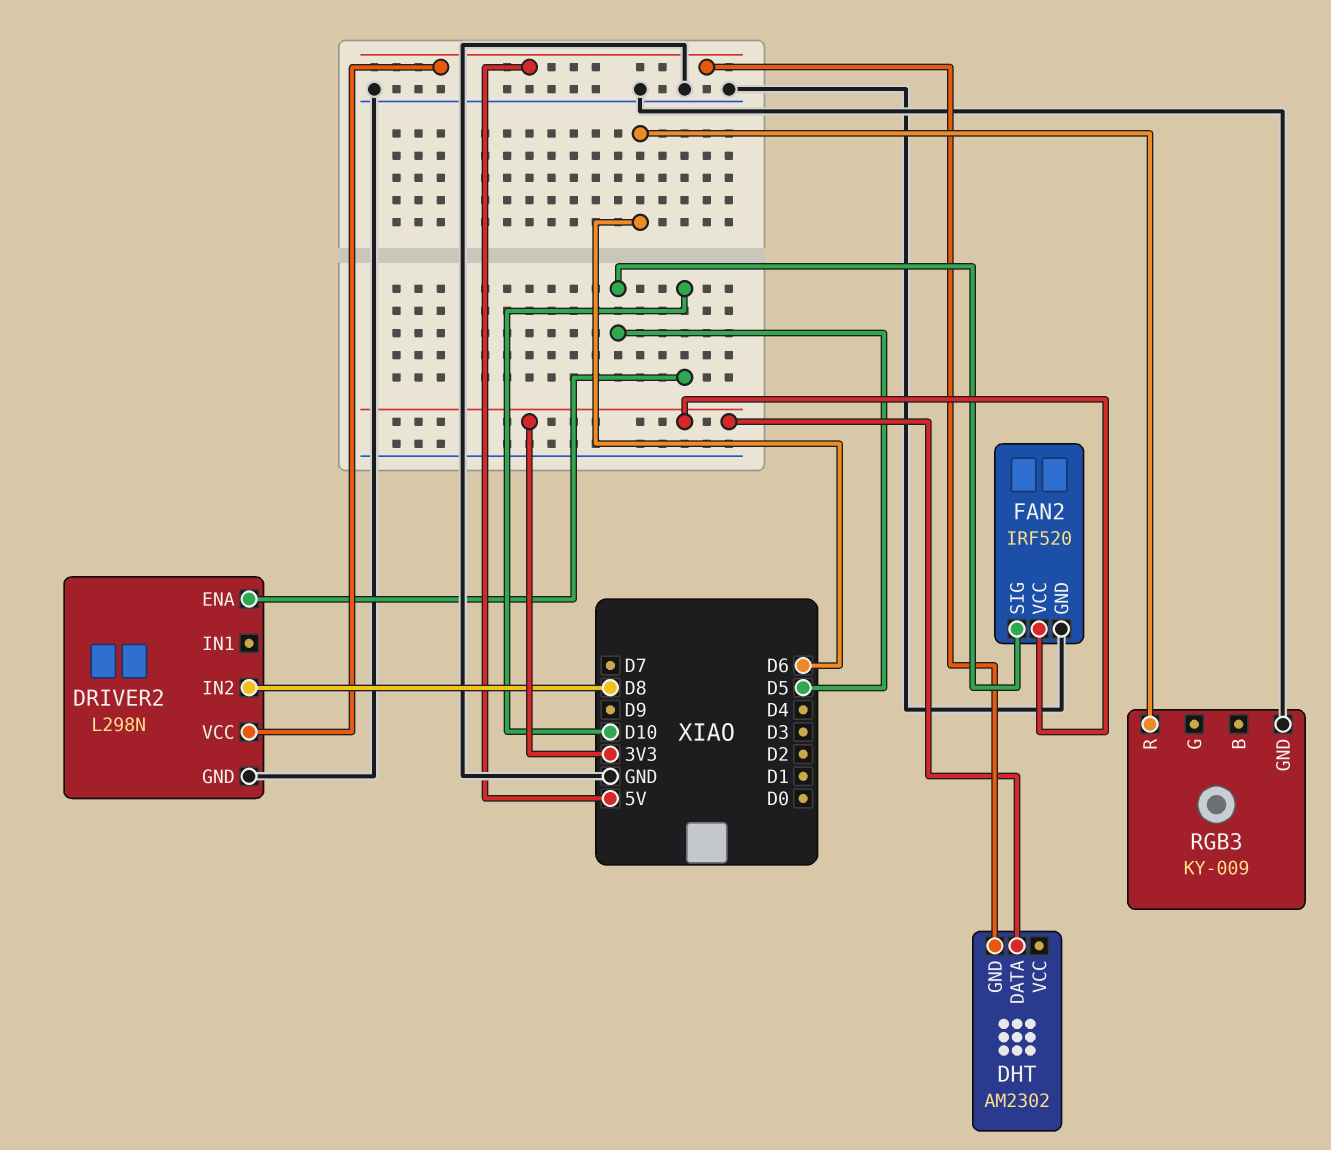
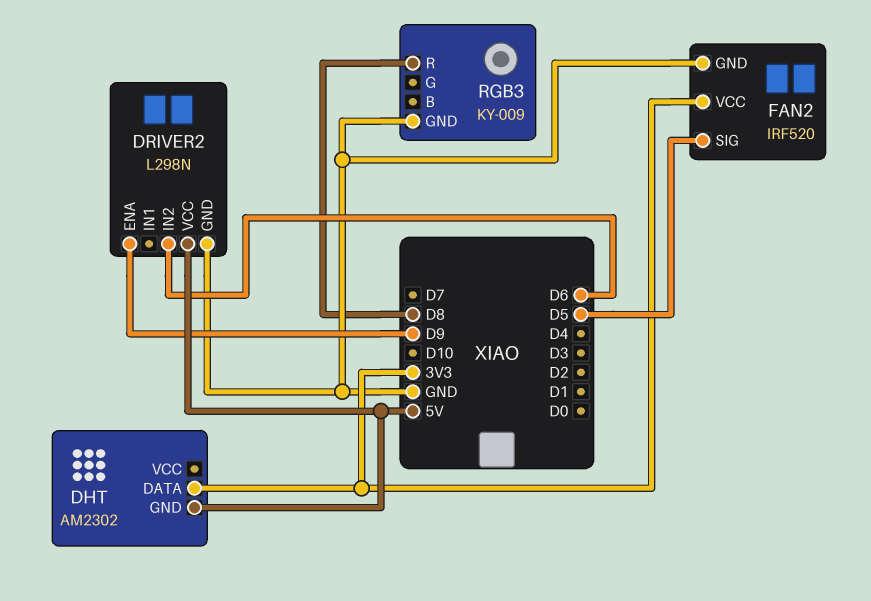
DRIVER2 pin ENA: D10 -> D9
DRIVER2 pin IN2: D8 -> D6
RGB3 pin R: D6 -> D8

